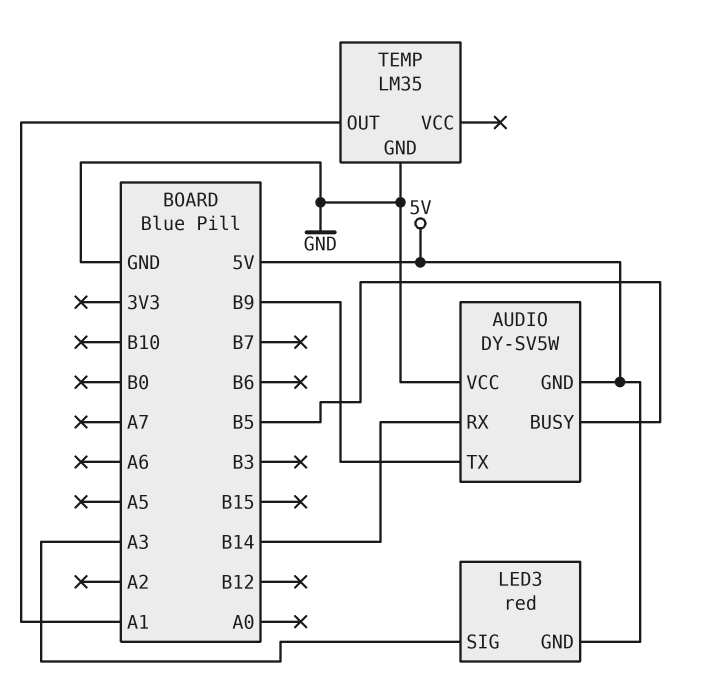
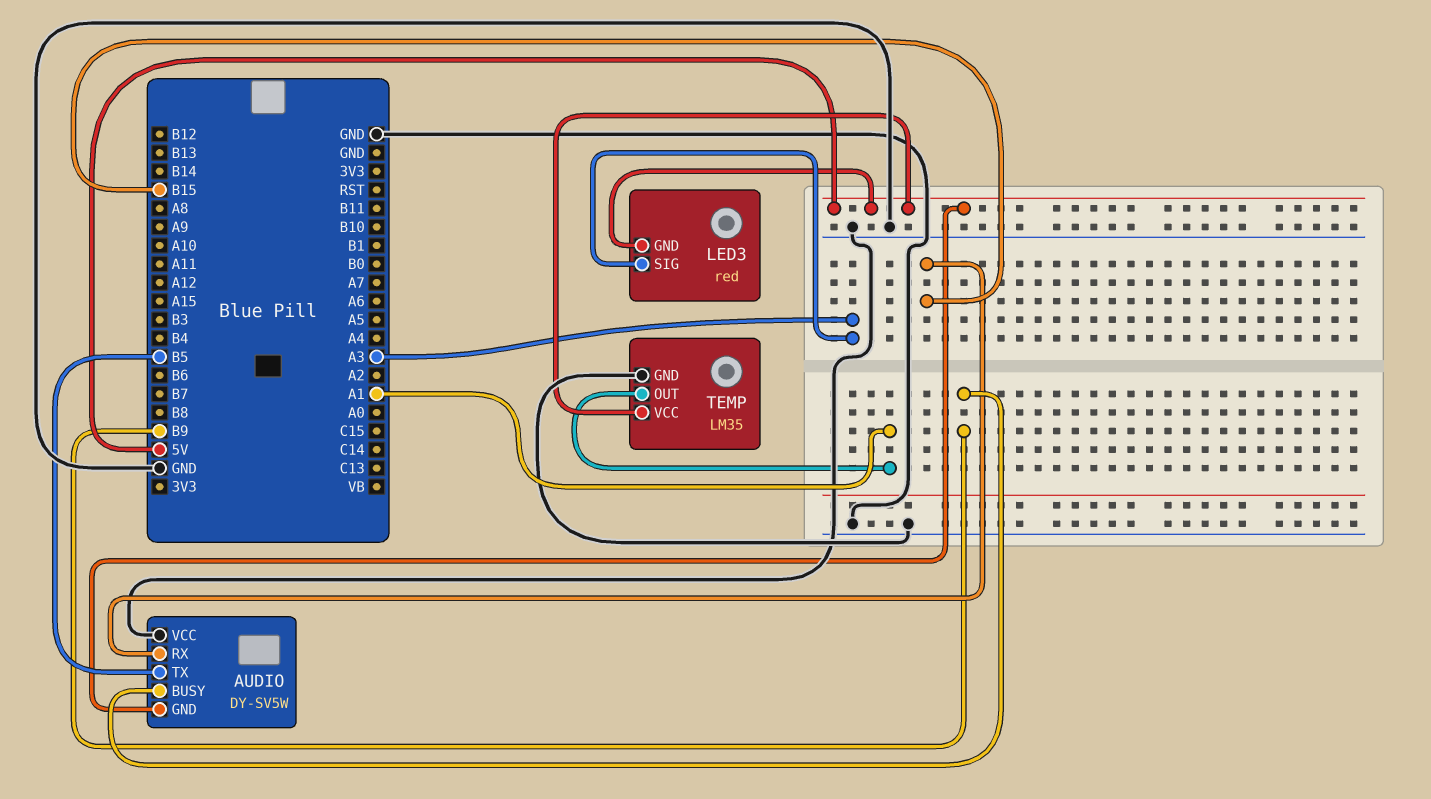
AUDIO pin BUSY: B5 -> B9
AUDIO pin RX: B14 -> B15
AUDIO pin TX: B9 -> B5
TEMP pin VCC: none -> 5V

